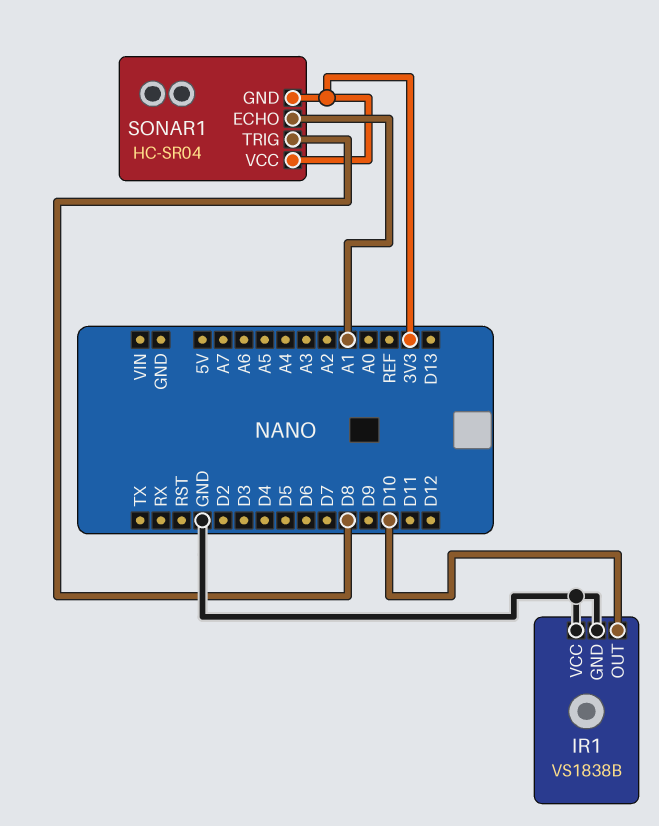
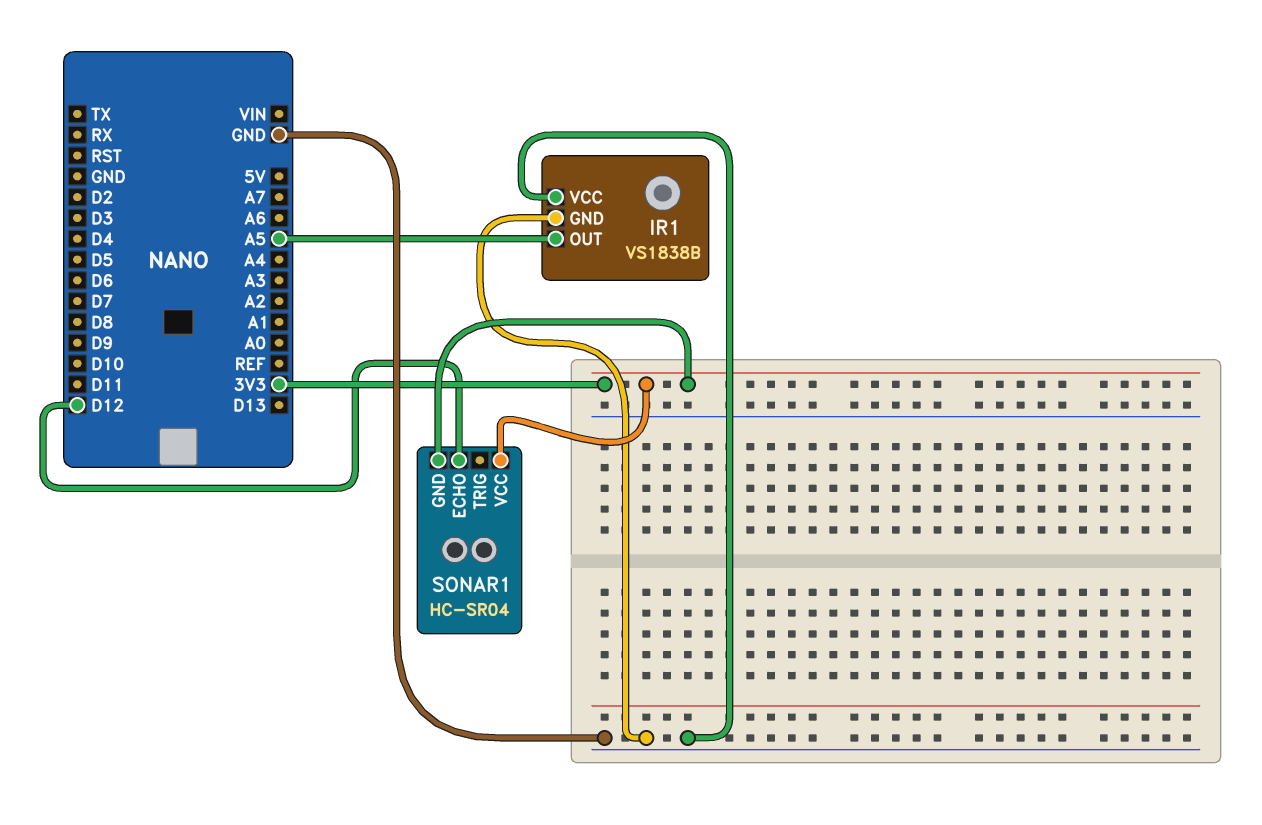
IR1 pin OUT: D10 -> A5
SONAR1 pin ECHO: A1 -> D12
SONAR1 pin TRIG: D8 -> none

